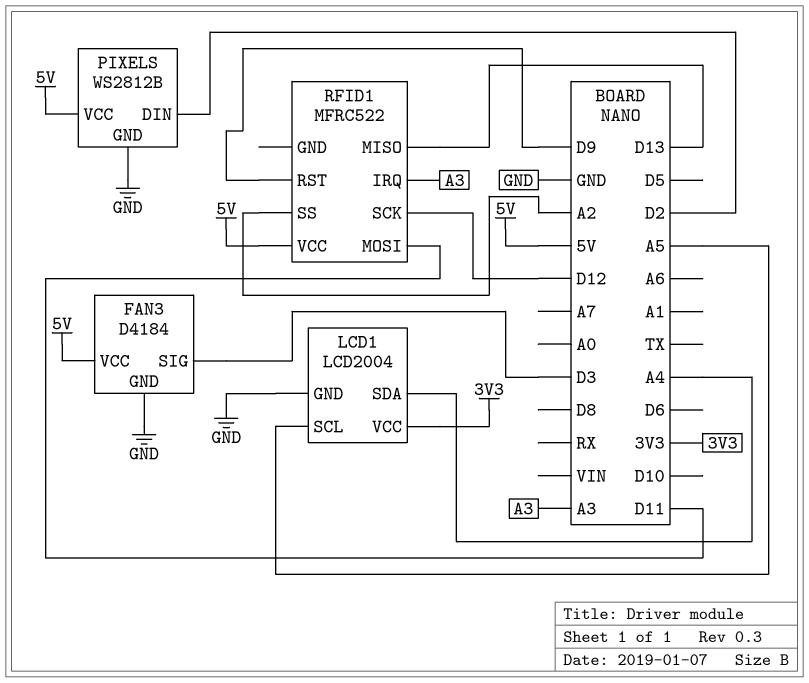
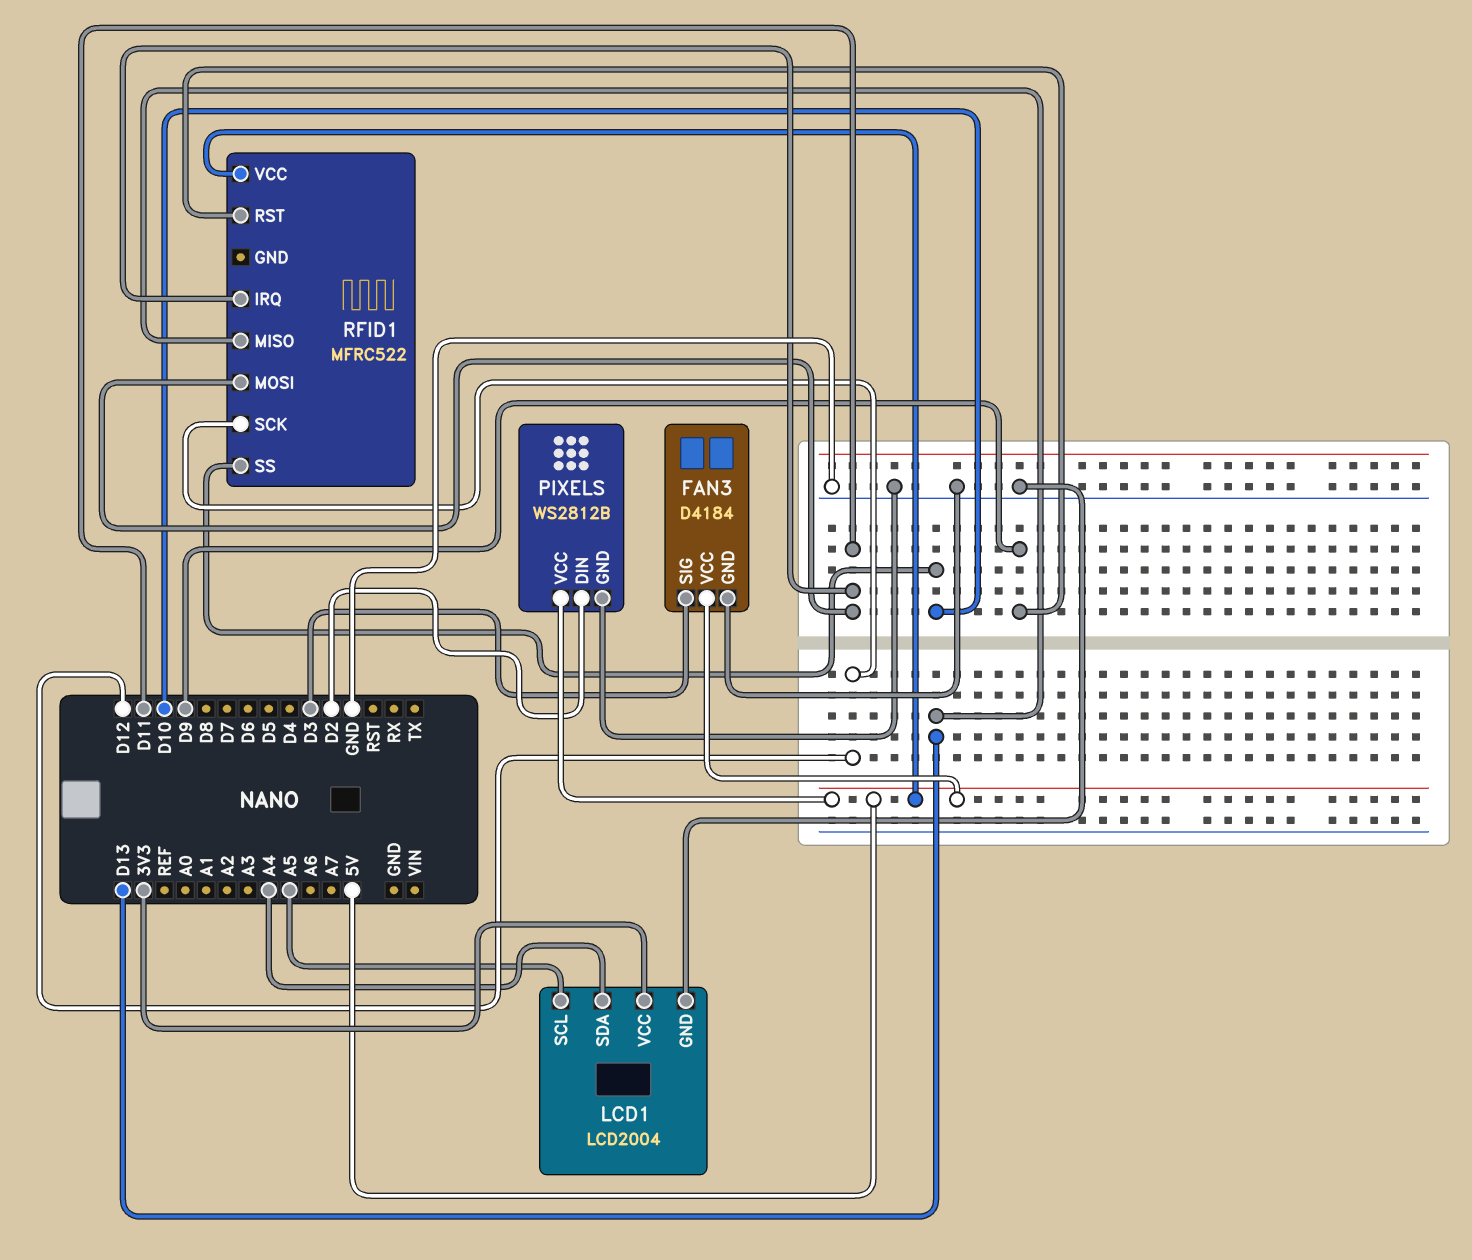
RFID1 pin IRQ: A3 -> D11
RFID1 pin SS: A2 -> D10

